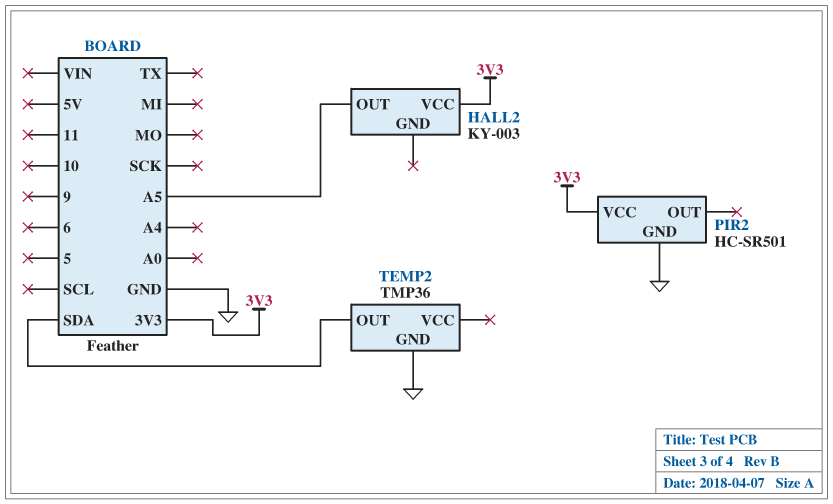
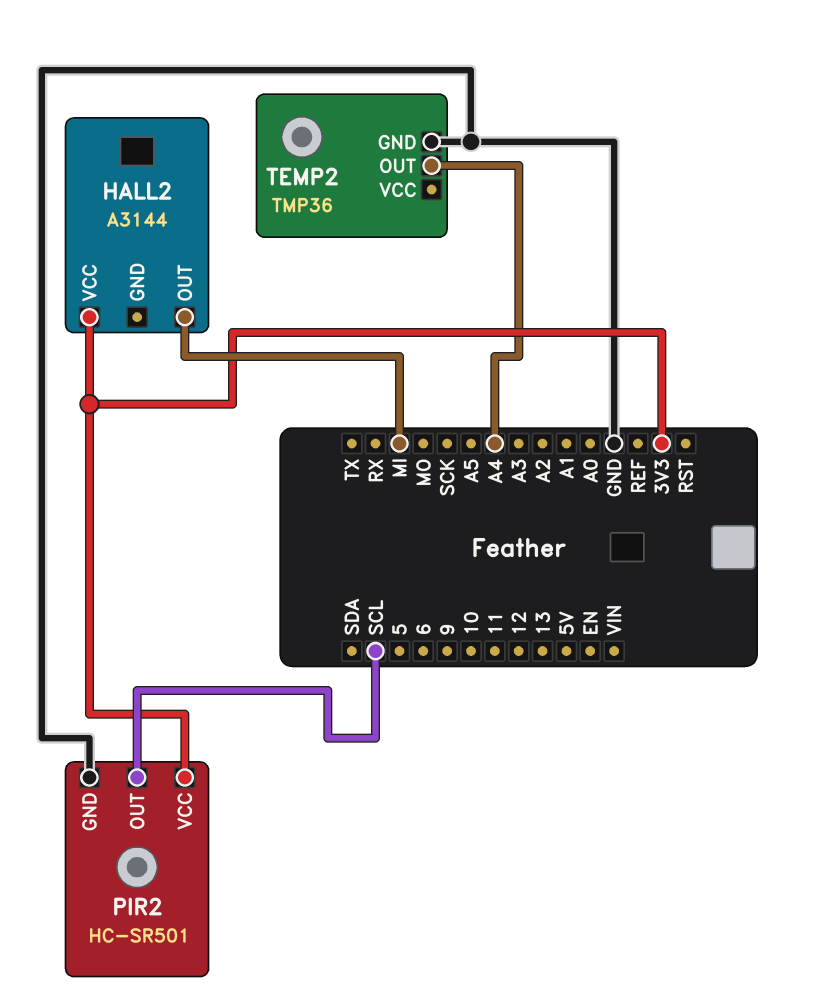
HALL2: KY-003 -> A3144
HALL2 pin OUT: A5 -> MI
PIR2 pin OUT: none -> SCL
TEMP2 pin OUT: SDA -> A4

